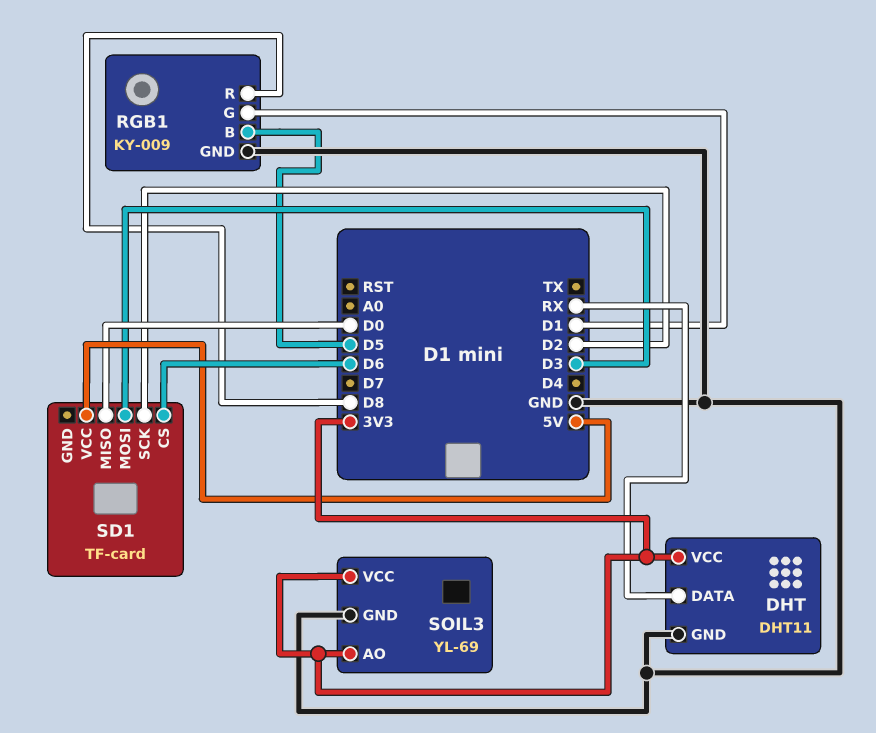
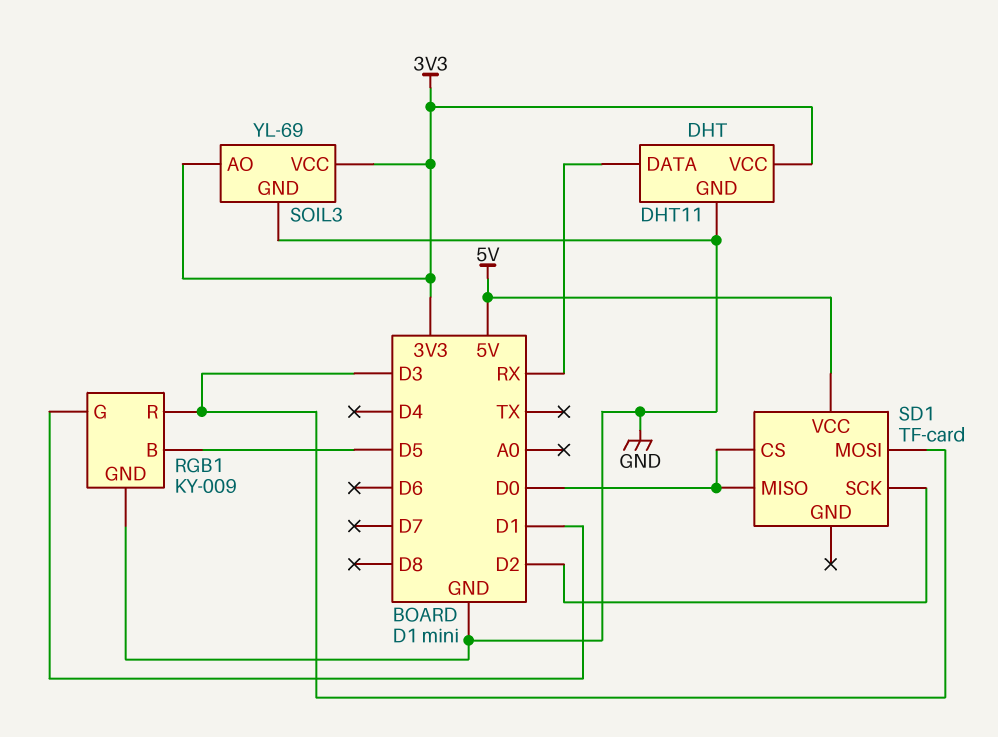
RGB1 pin R: D8 -> D3
SD1 pin CS: D6 -> D0

